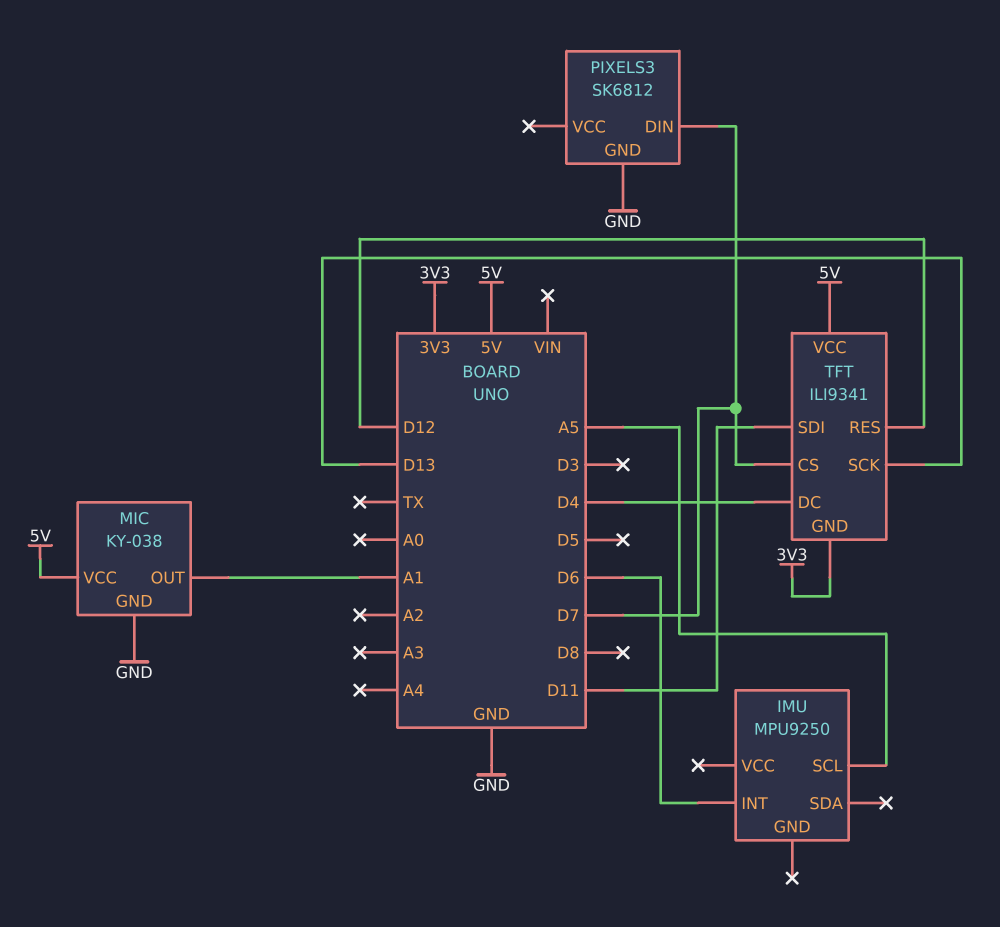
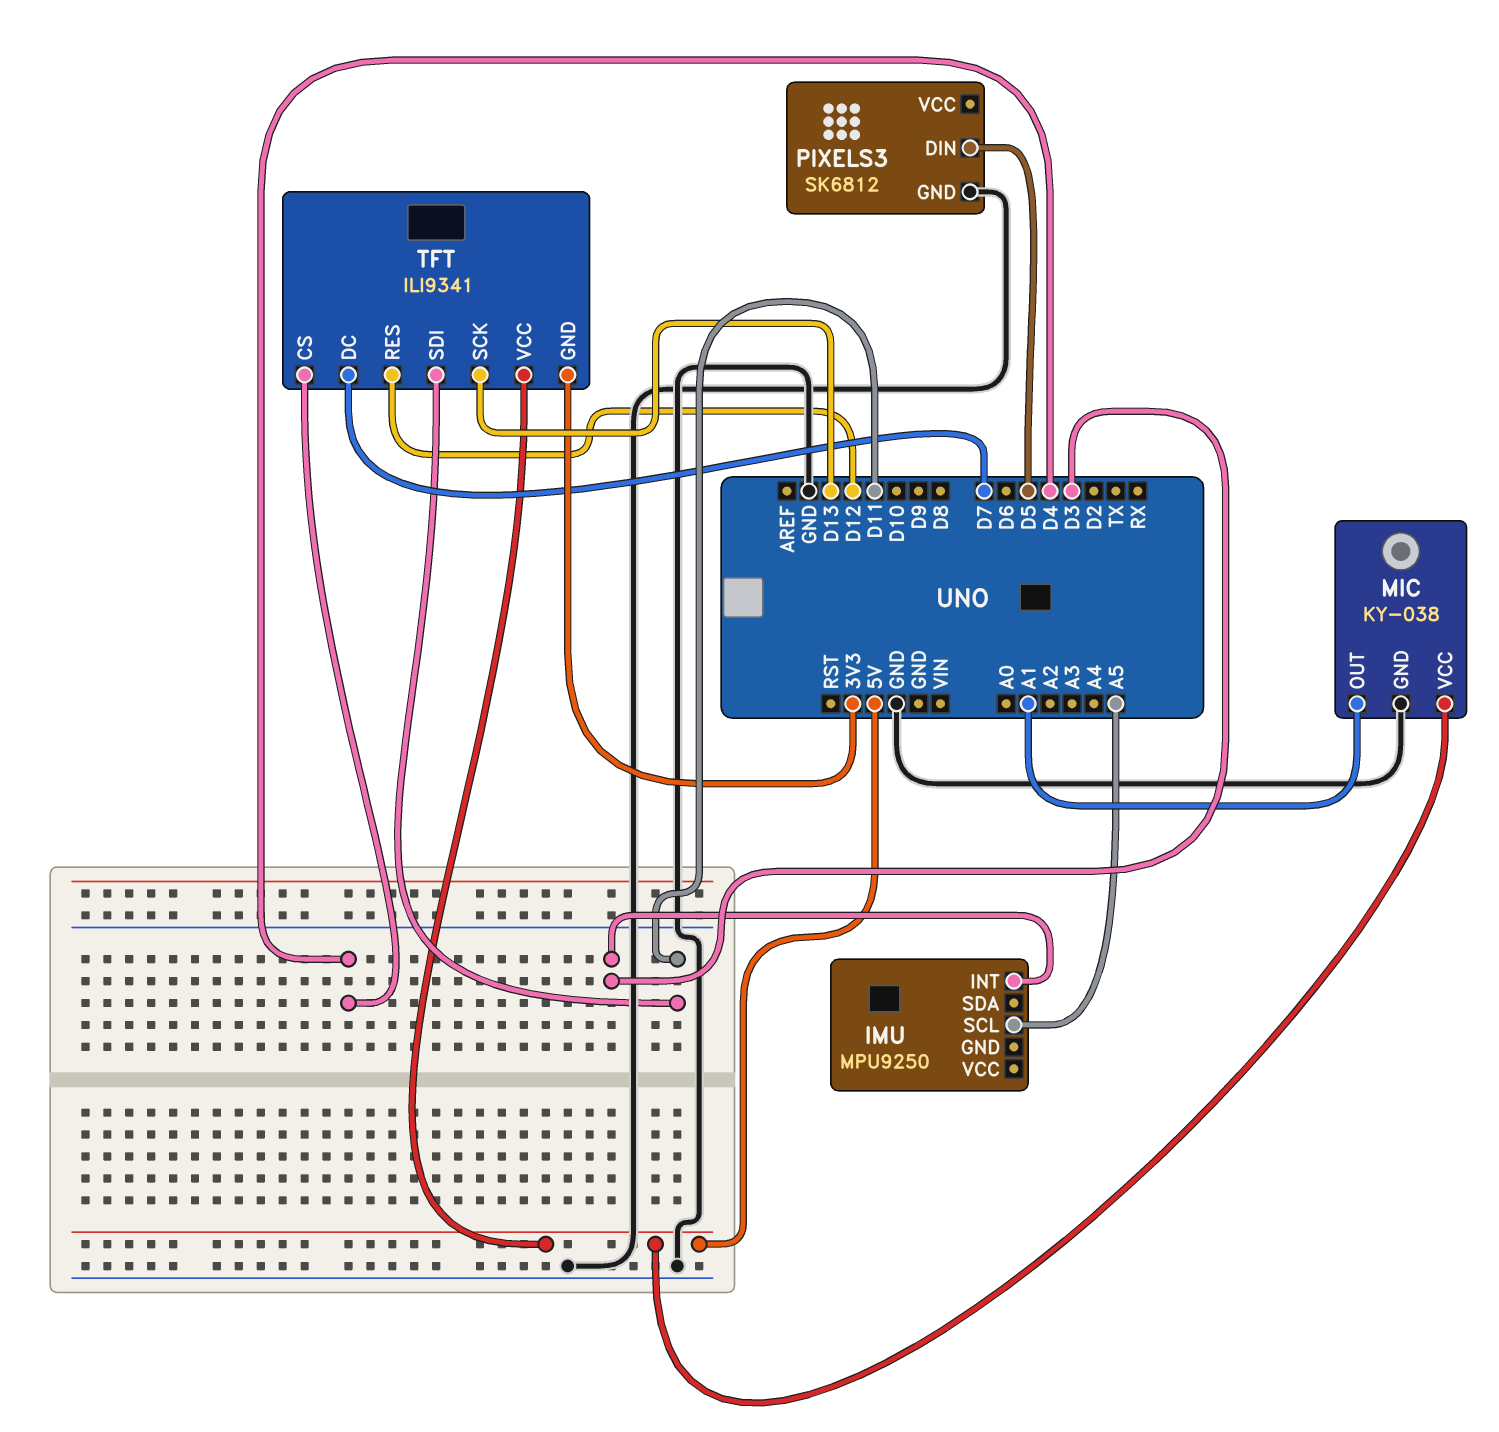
IMU pin INT: D6 -> D3
PIXELS3 pin DIN: D7 -> D5
TFT pin CS: D7 -> D4
TFT pin DC: D4 -> D7

